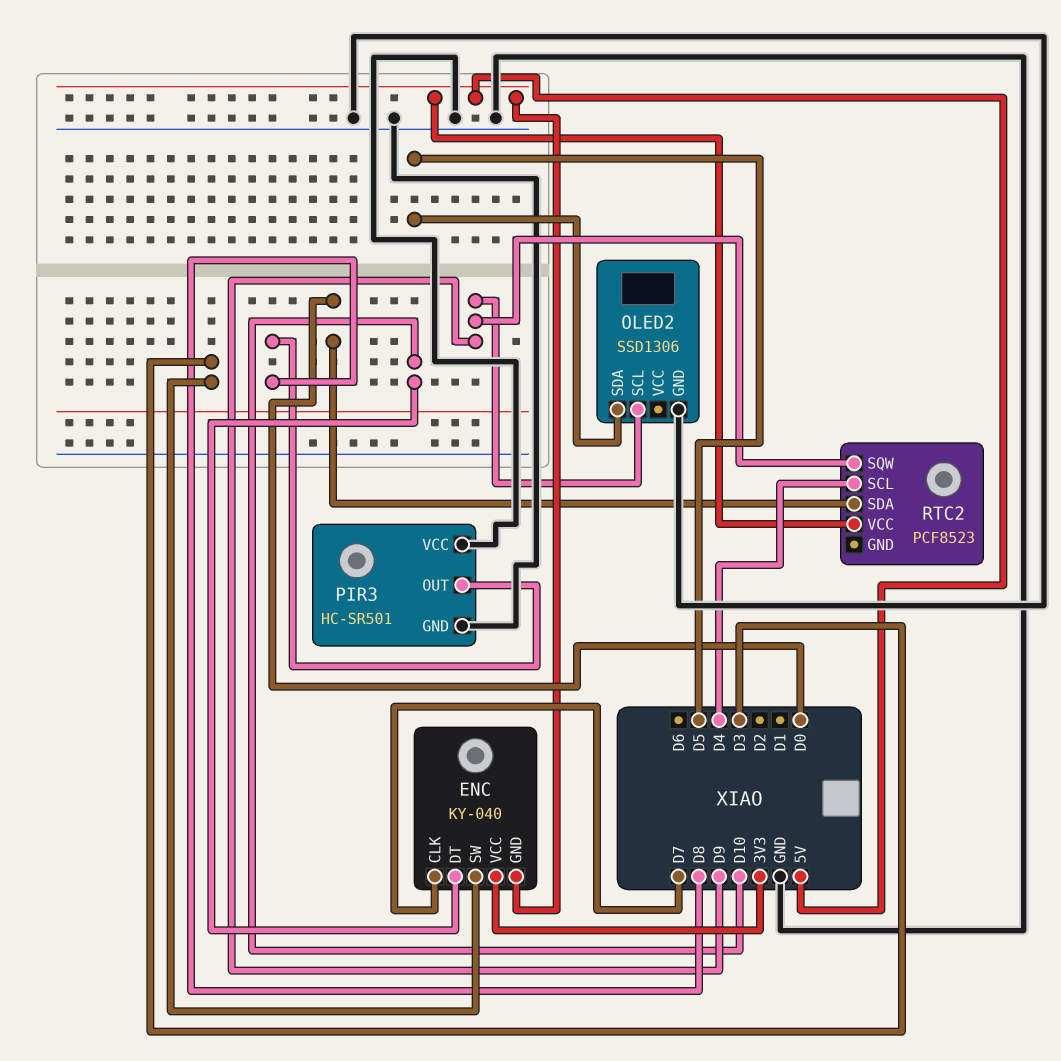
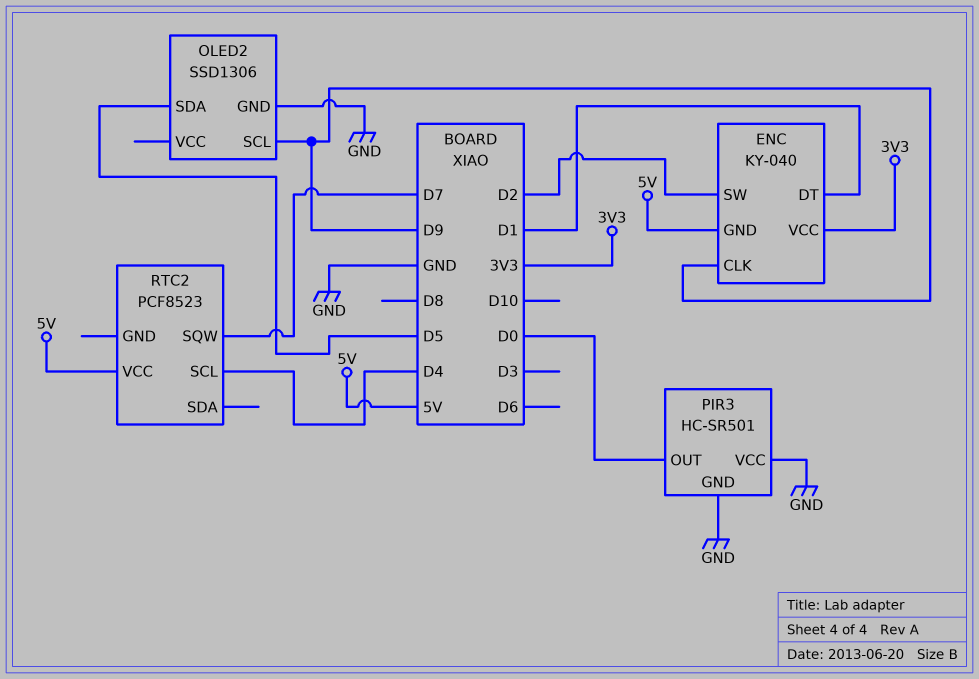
ENC pin CLK: D7 -> D9
ENC pin DT: D10 -> D1
ENC pin SW: D3 -> D2
PIR3 pin OUT: D8 -> D0
RTC2 pin SDA: D0 -> none
RTC2 pin SQW: D9 -> D7

